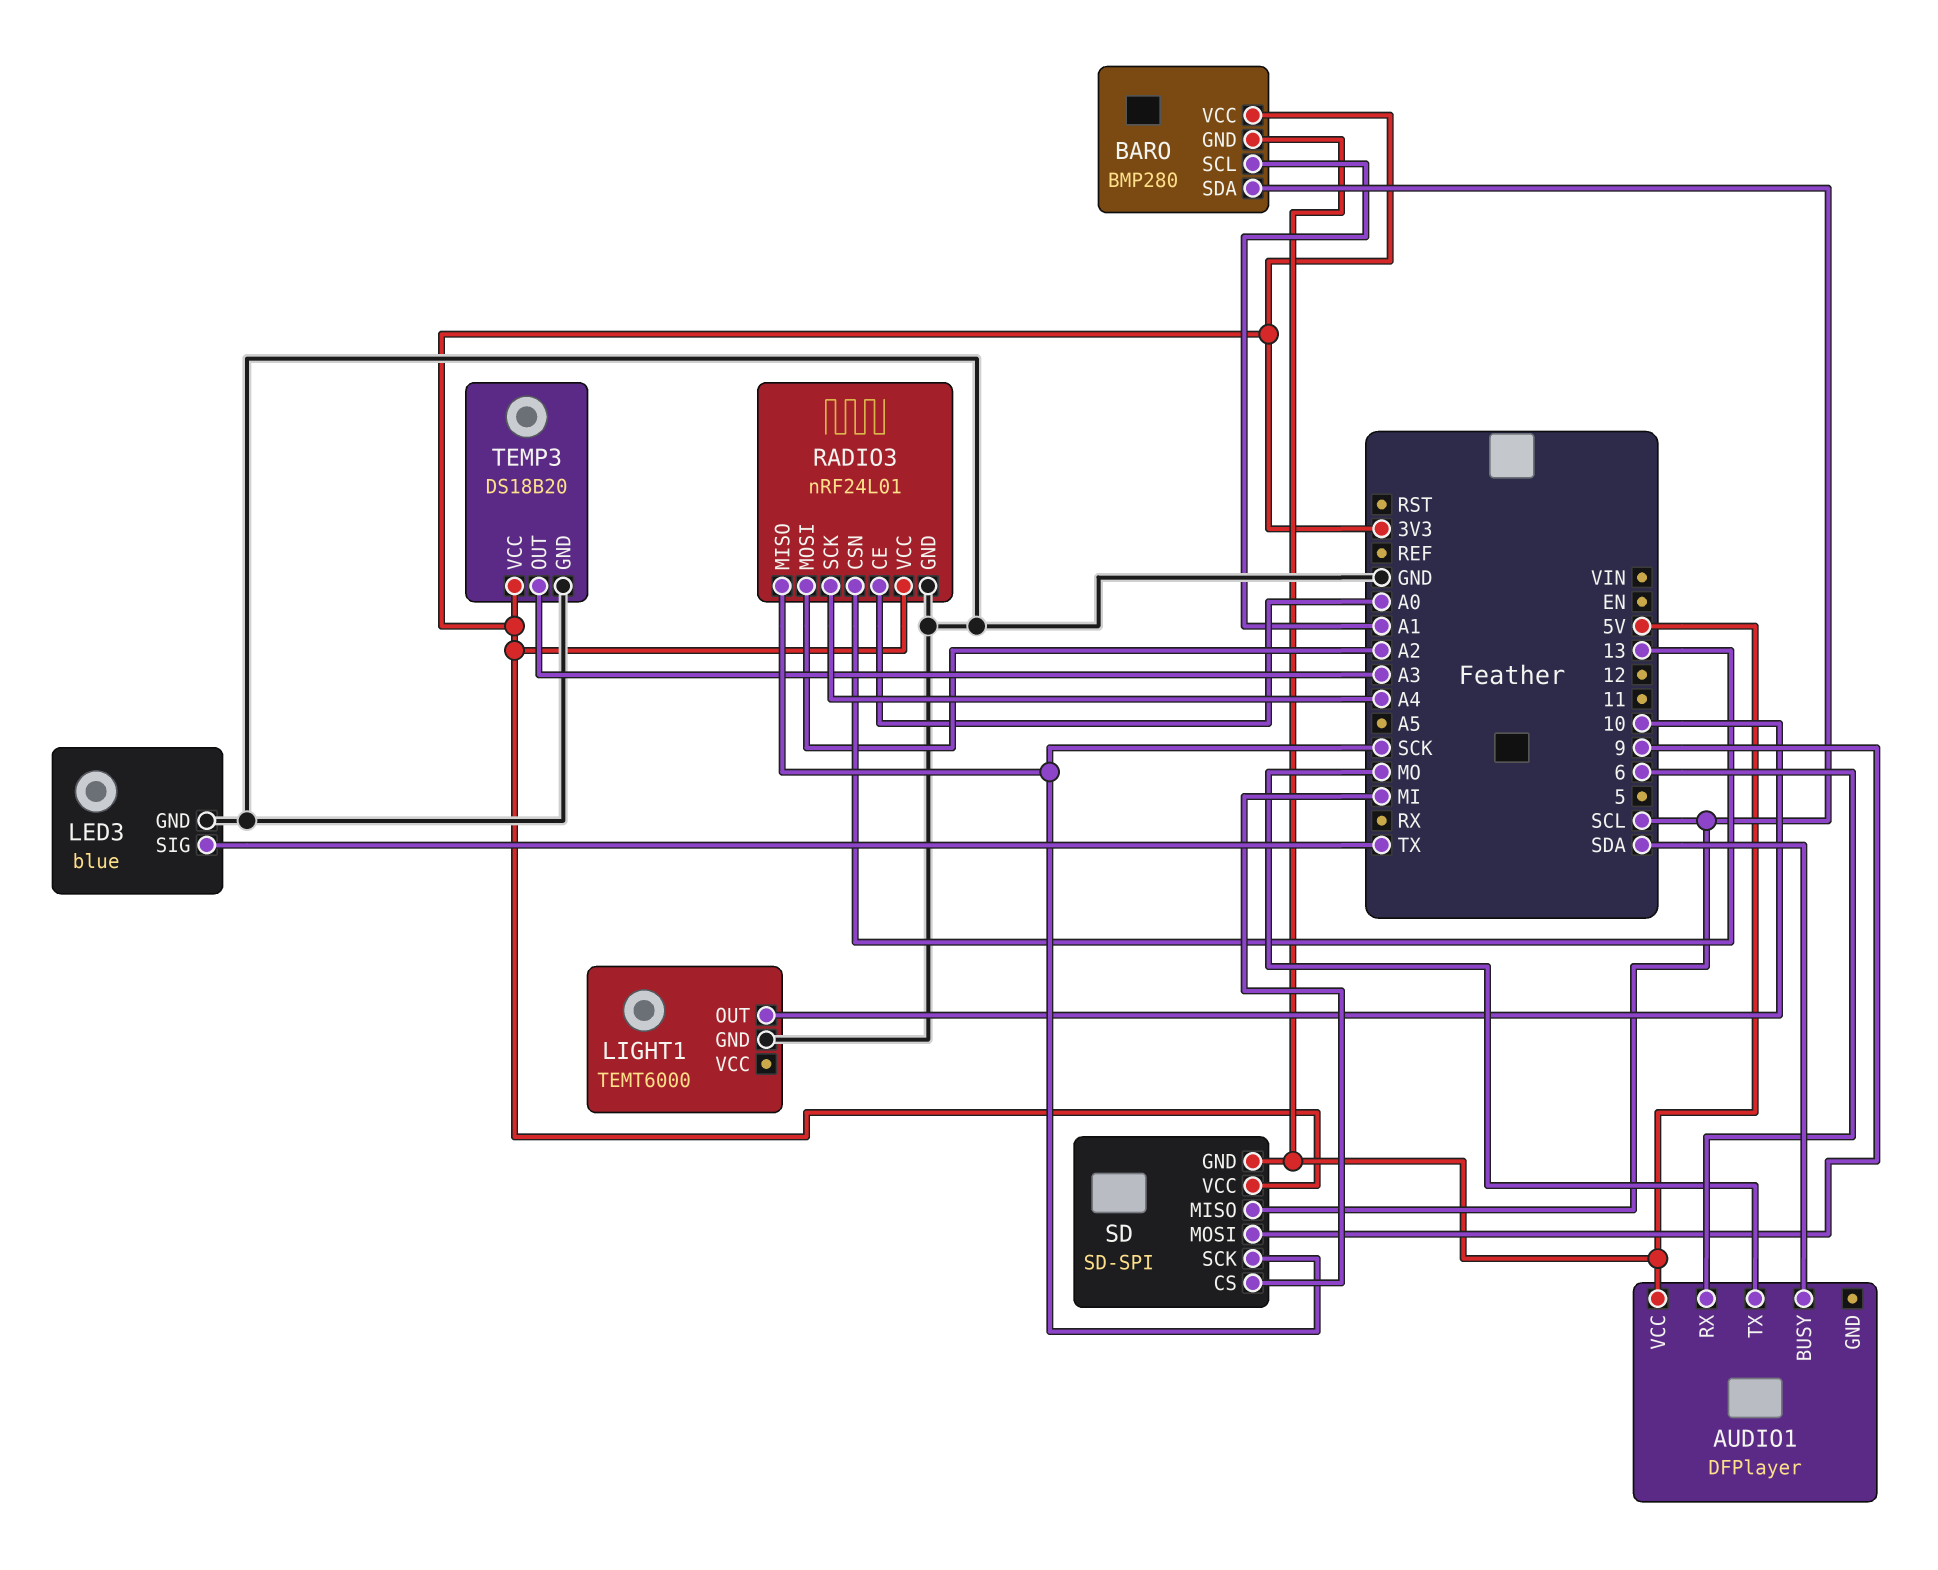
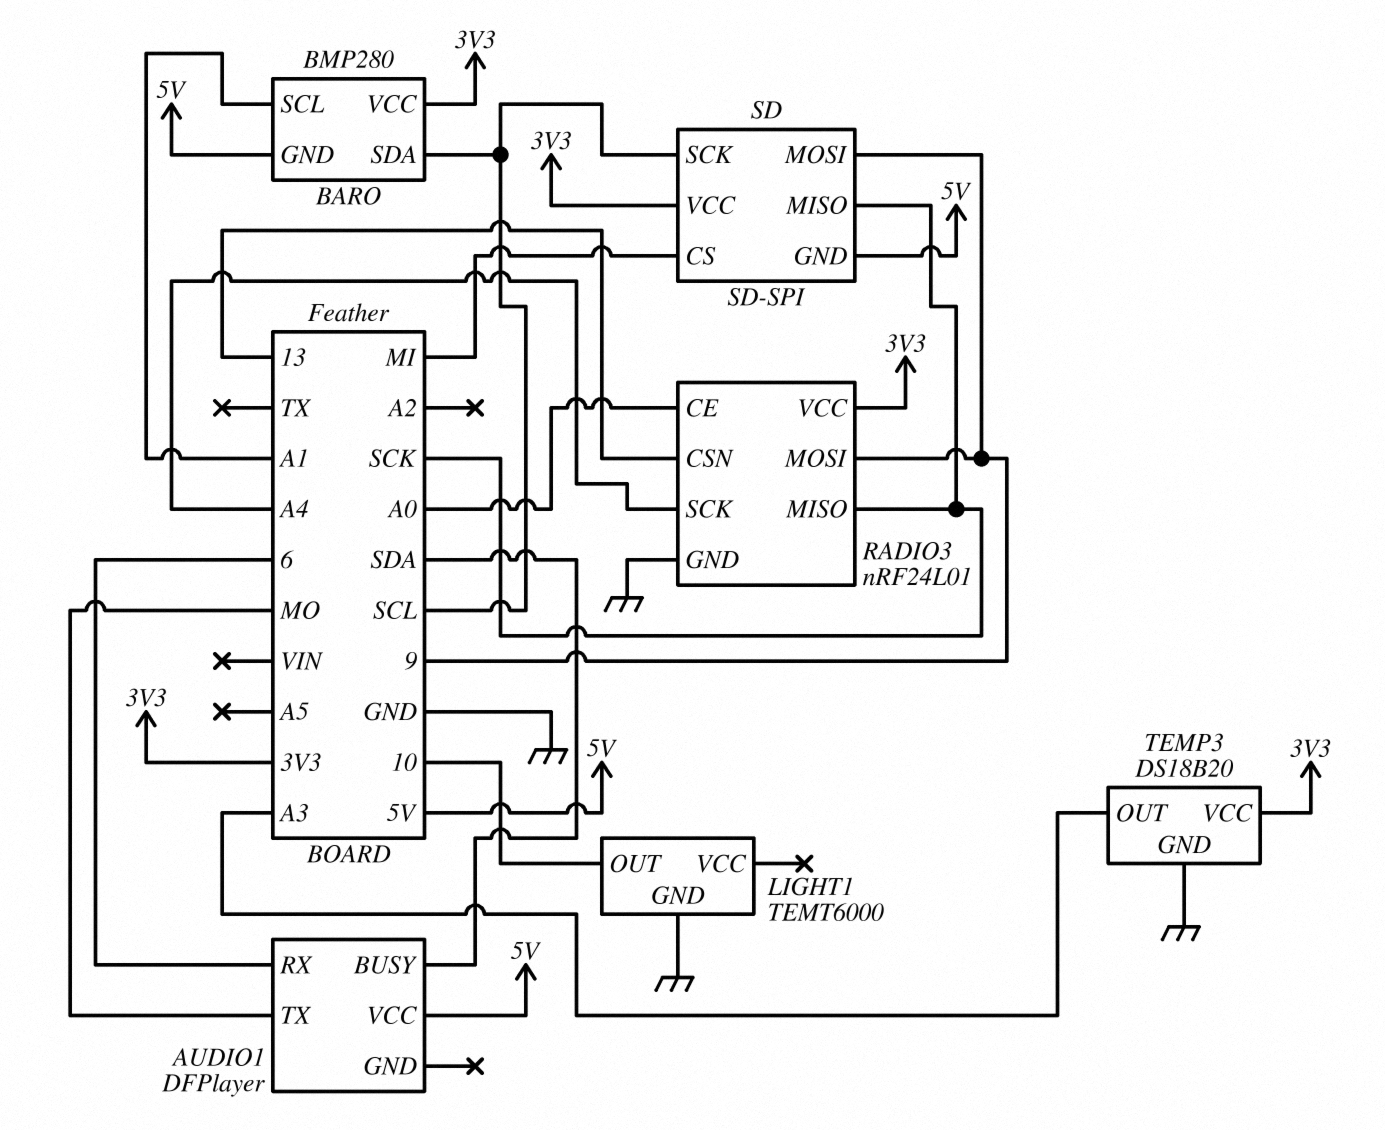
LED3: blue -> none
LED3 pin GND: GND -> none
LED3 pin SIG: TX -> none
RADIO3 pin MOSI: A2 -> 9
SD pin MISO: SCL -> SCK
SD pin SCK: SCK -> SCL

